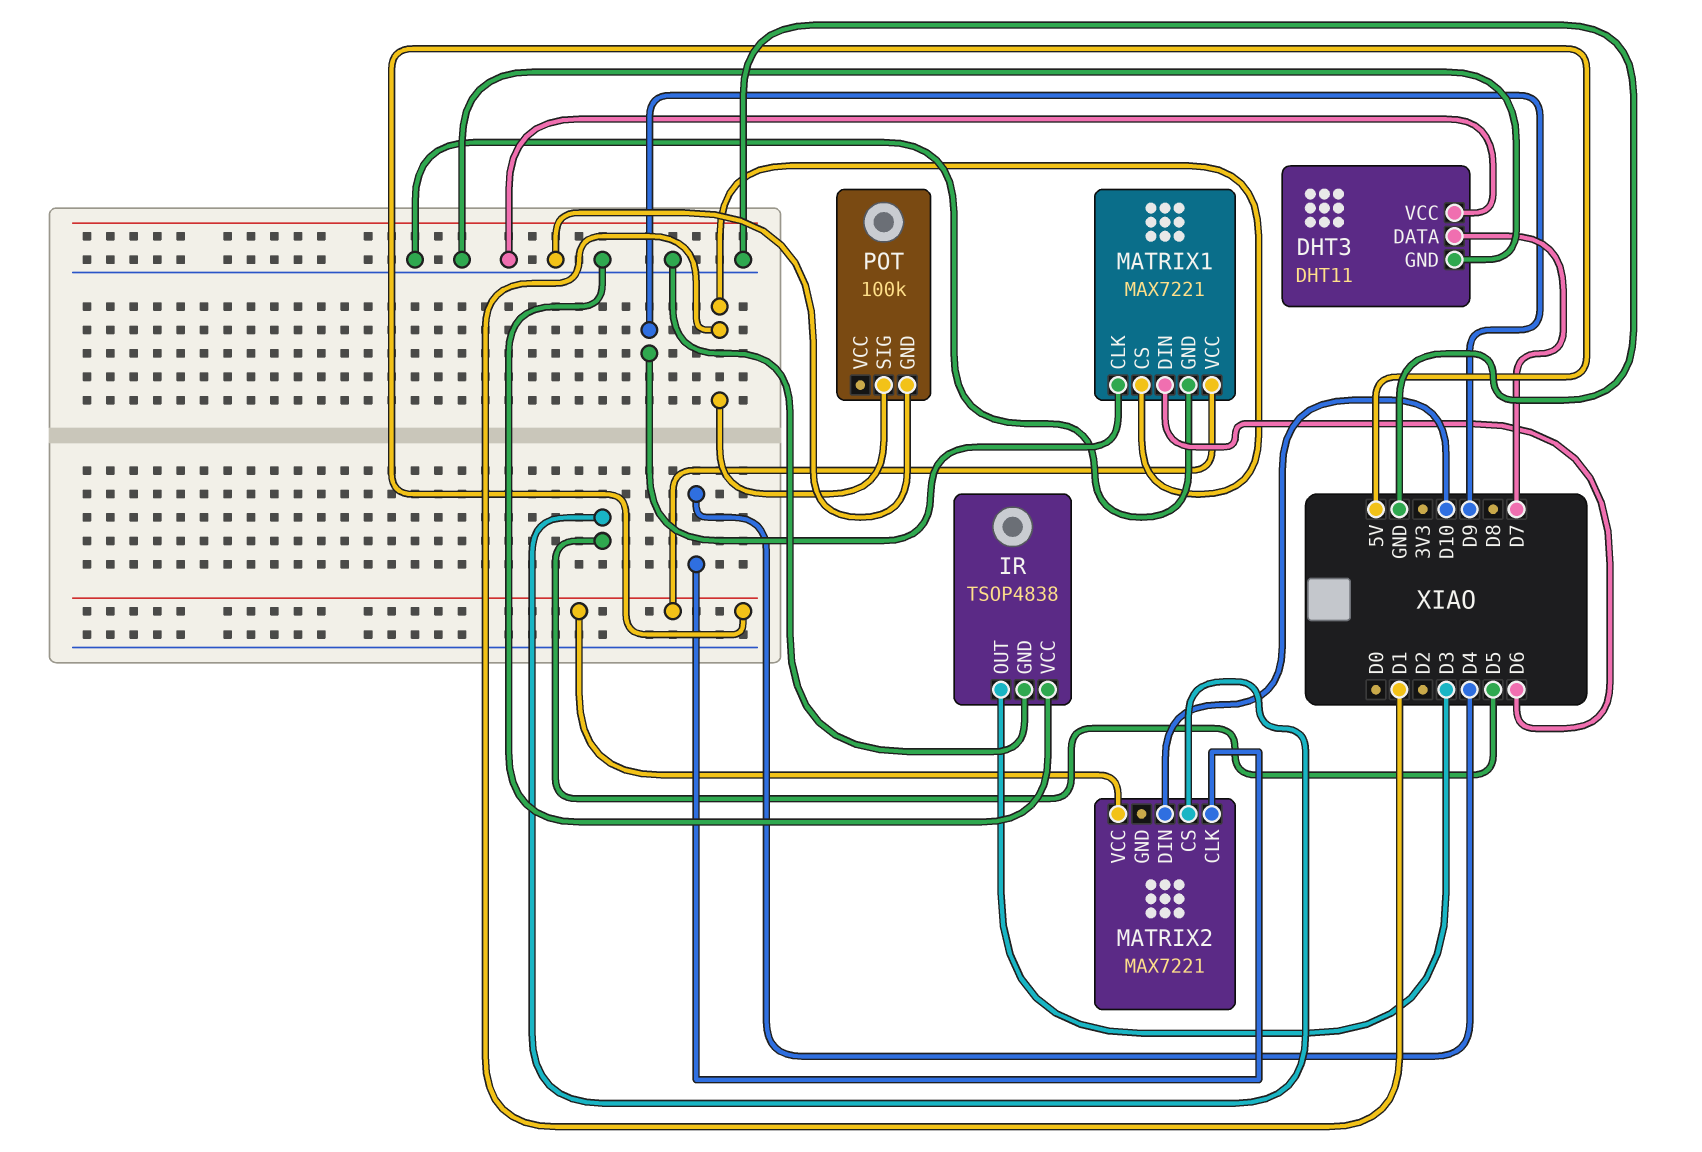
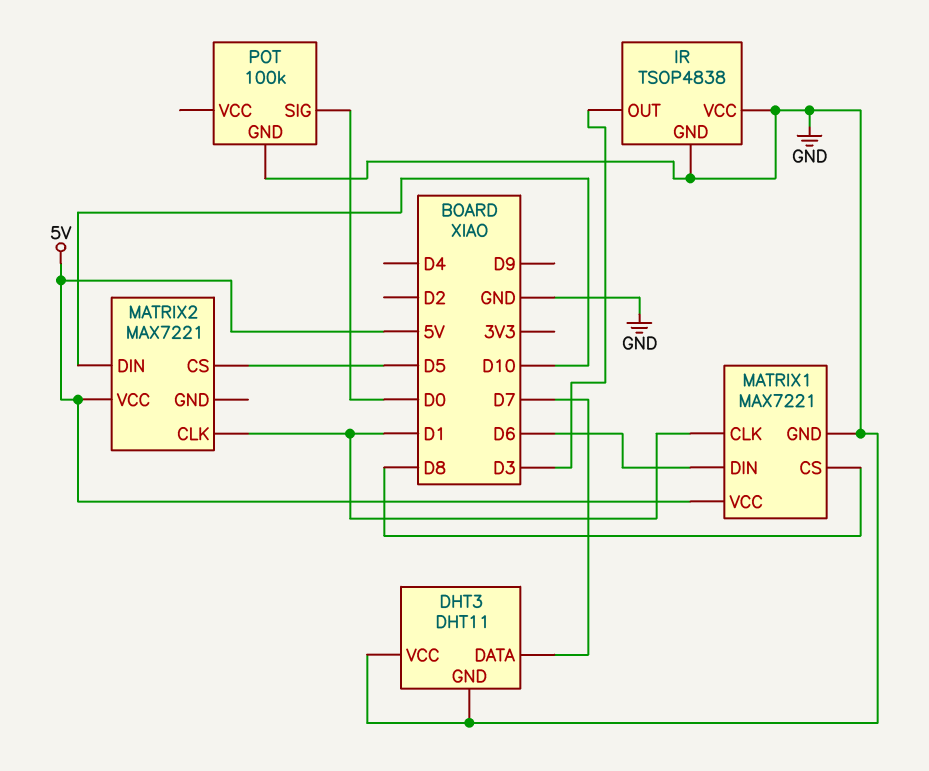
MATRIX1 pin CLK: D9 -> D1
MATRIX1 pin CS: D1 -> D8
MATRIX2 pin CLK: D4 -> D1
POT pin SIG: D1 -> D0

